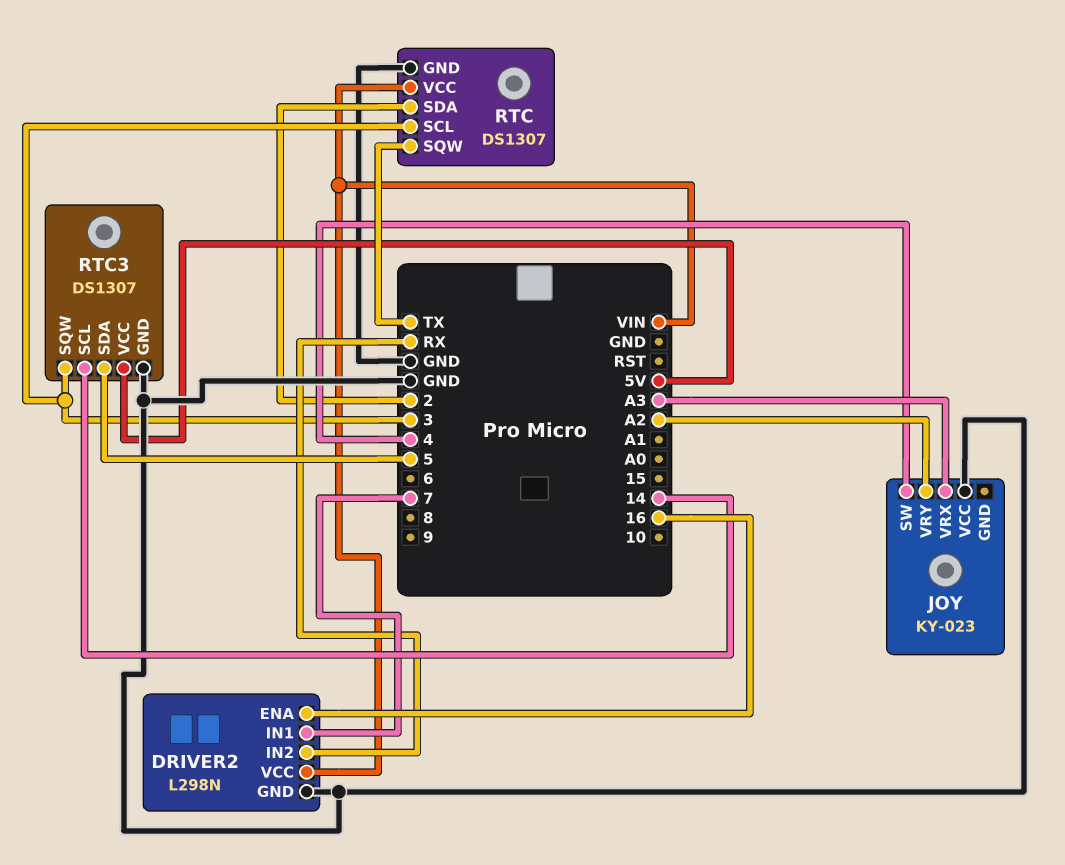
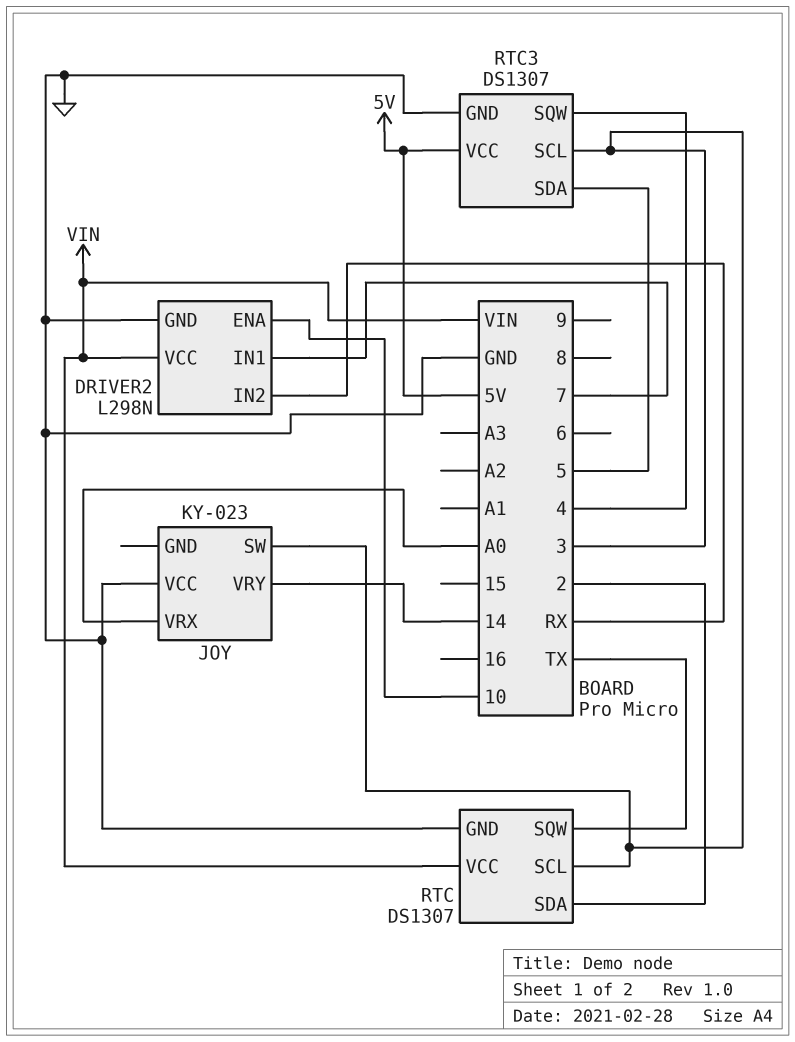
DRIVER2 pin ENA: 16 -> 10
JOY pin SW: 4 -> 3
JOY pin VRX: A3 -> A0
JOY pin VRY: A2 -> 14
RTC3 pin SCL: 14 -> 3
RTC3 pin SQW: 3 -> 4

